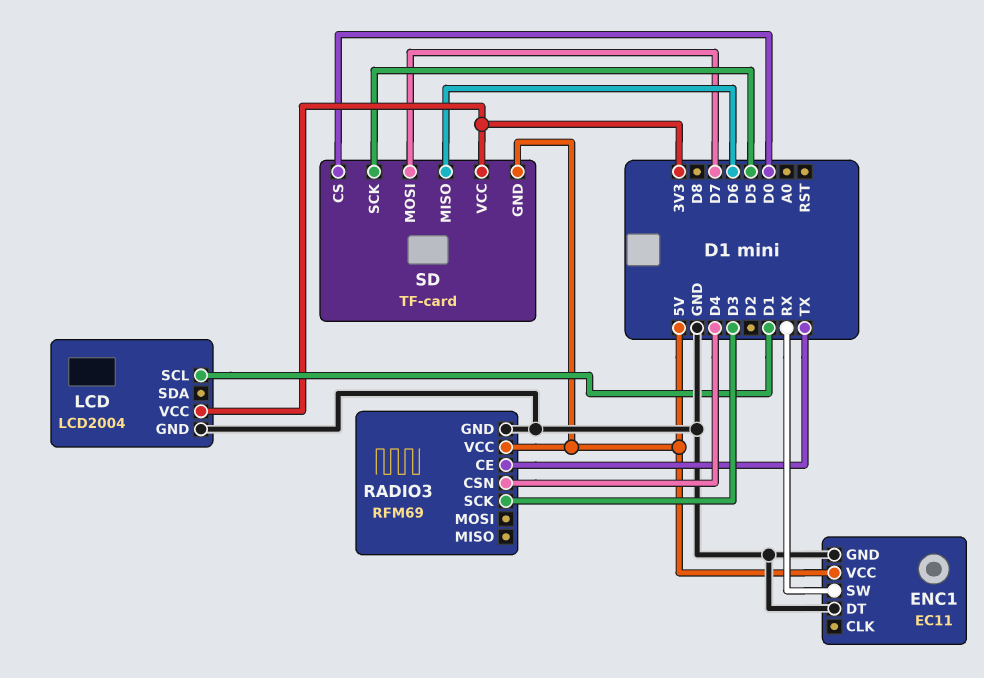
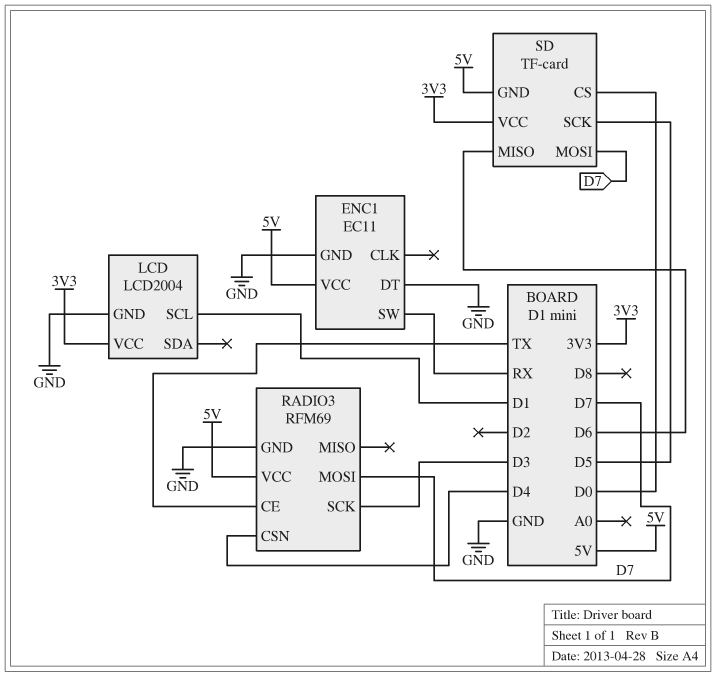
RADIO3 pin MOSI: none -> D7

